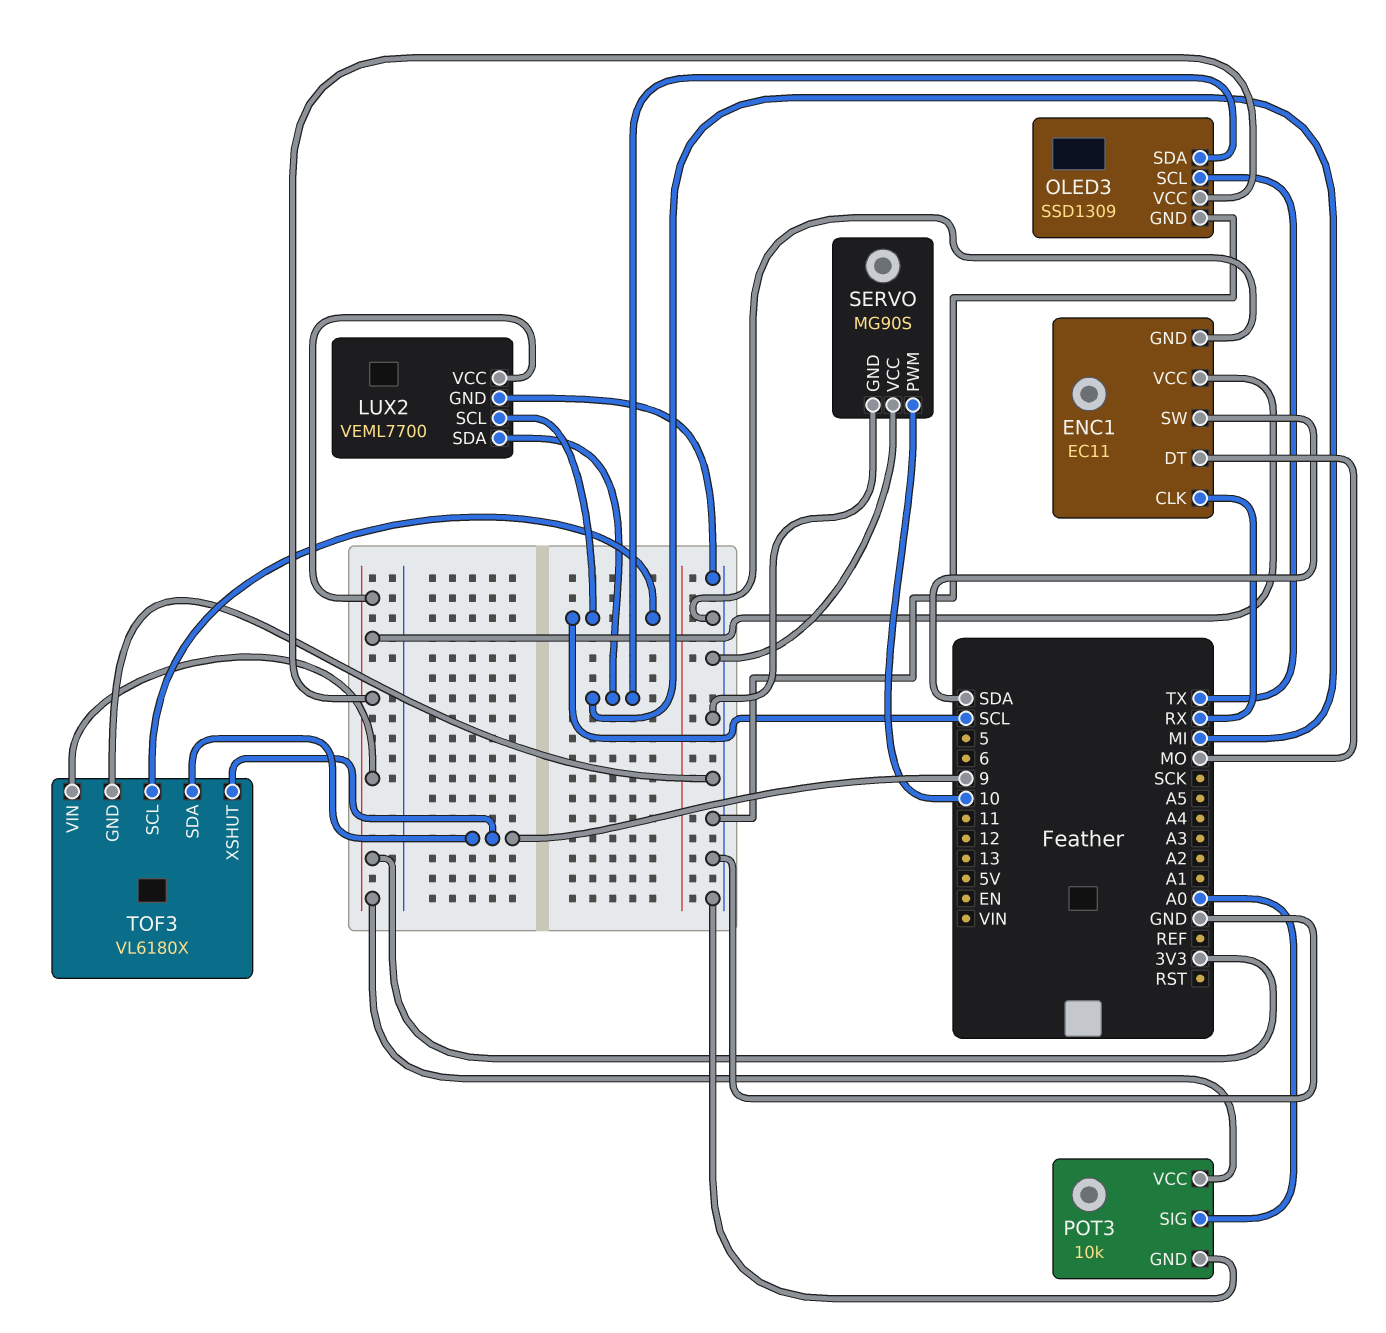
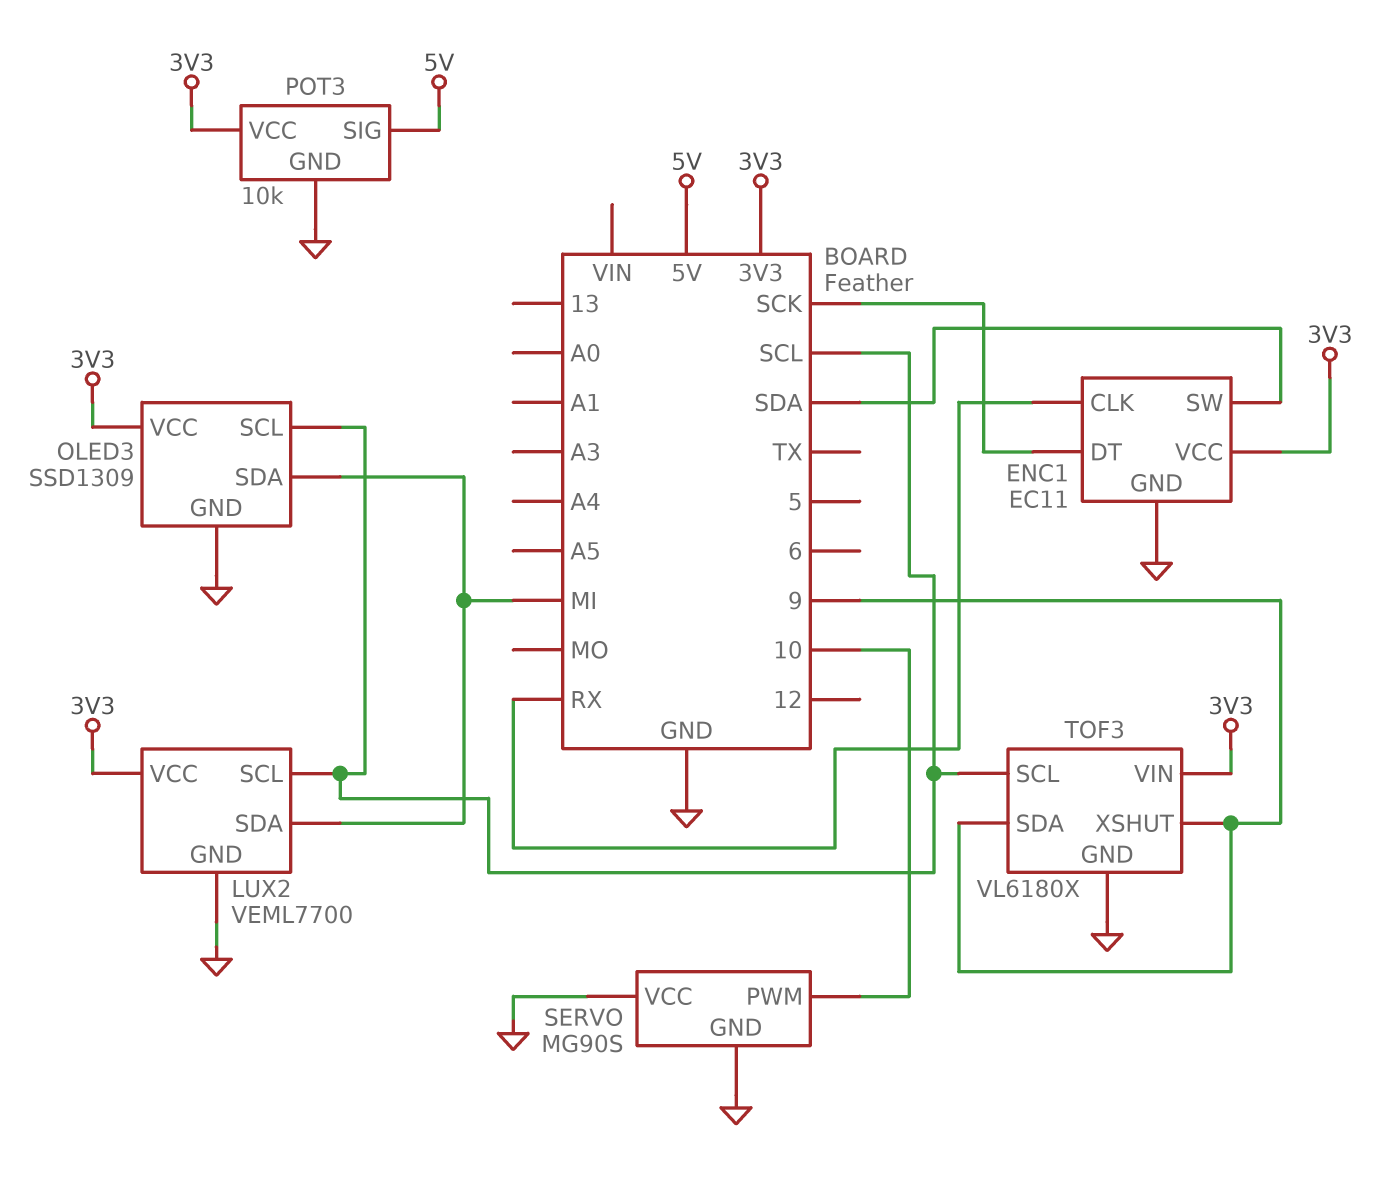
ENC1 pin DT: MO -> SCK
OLED3 pin SCL: TX -> SCL
POT3 pin SIG: A0 -> 5V

